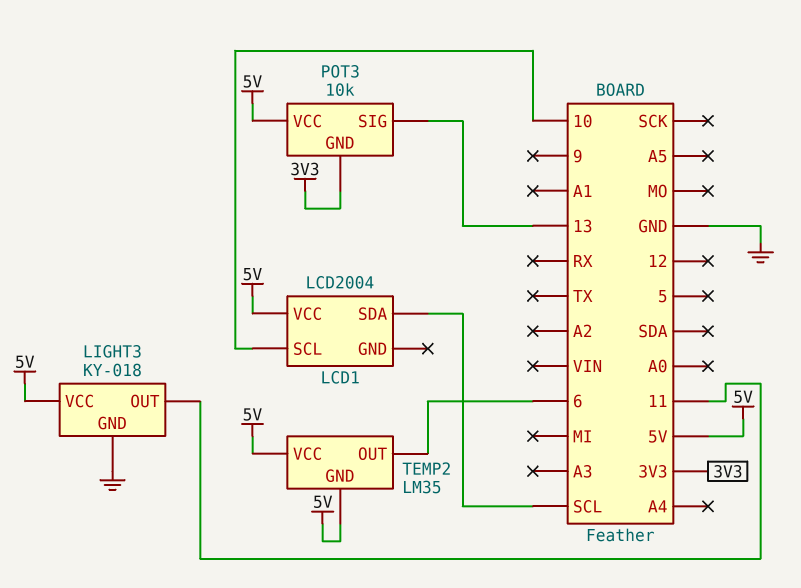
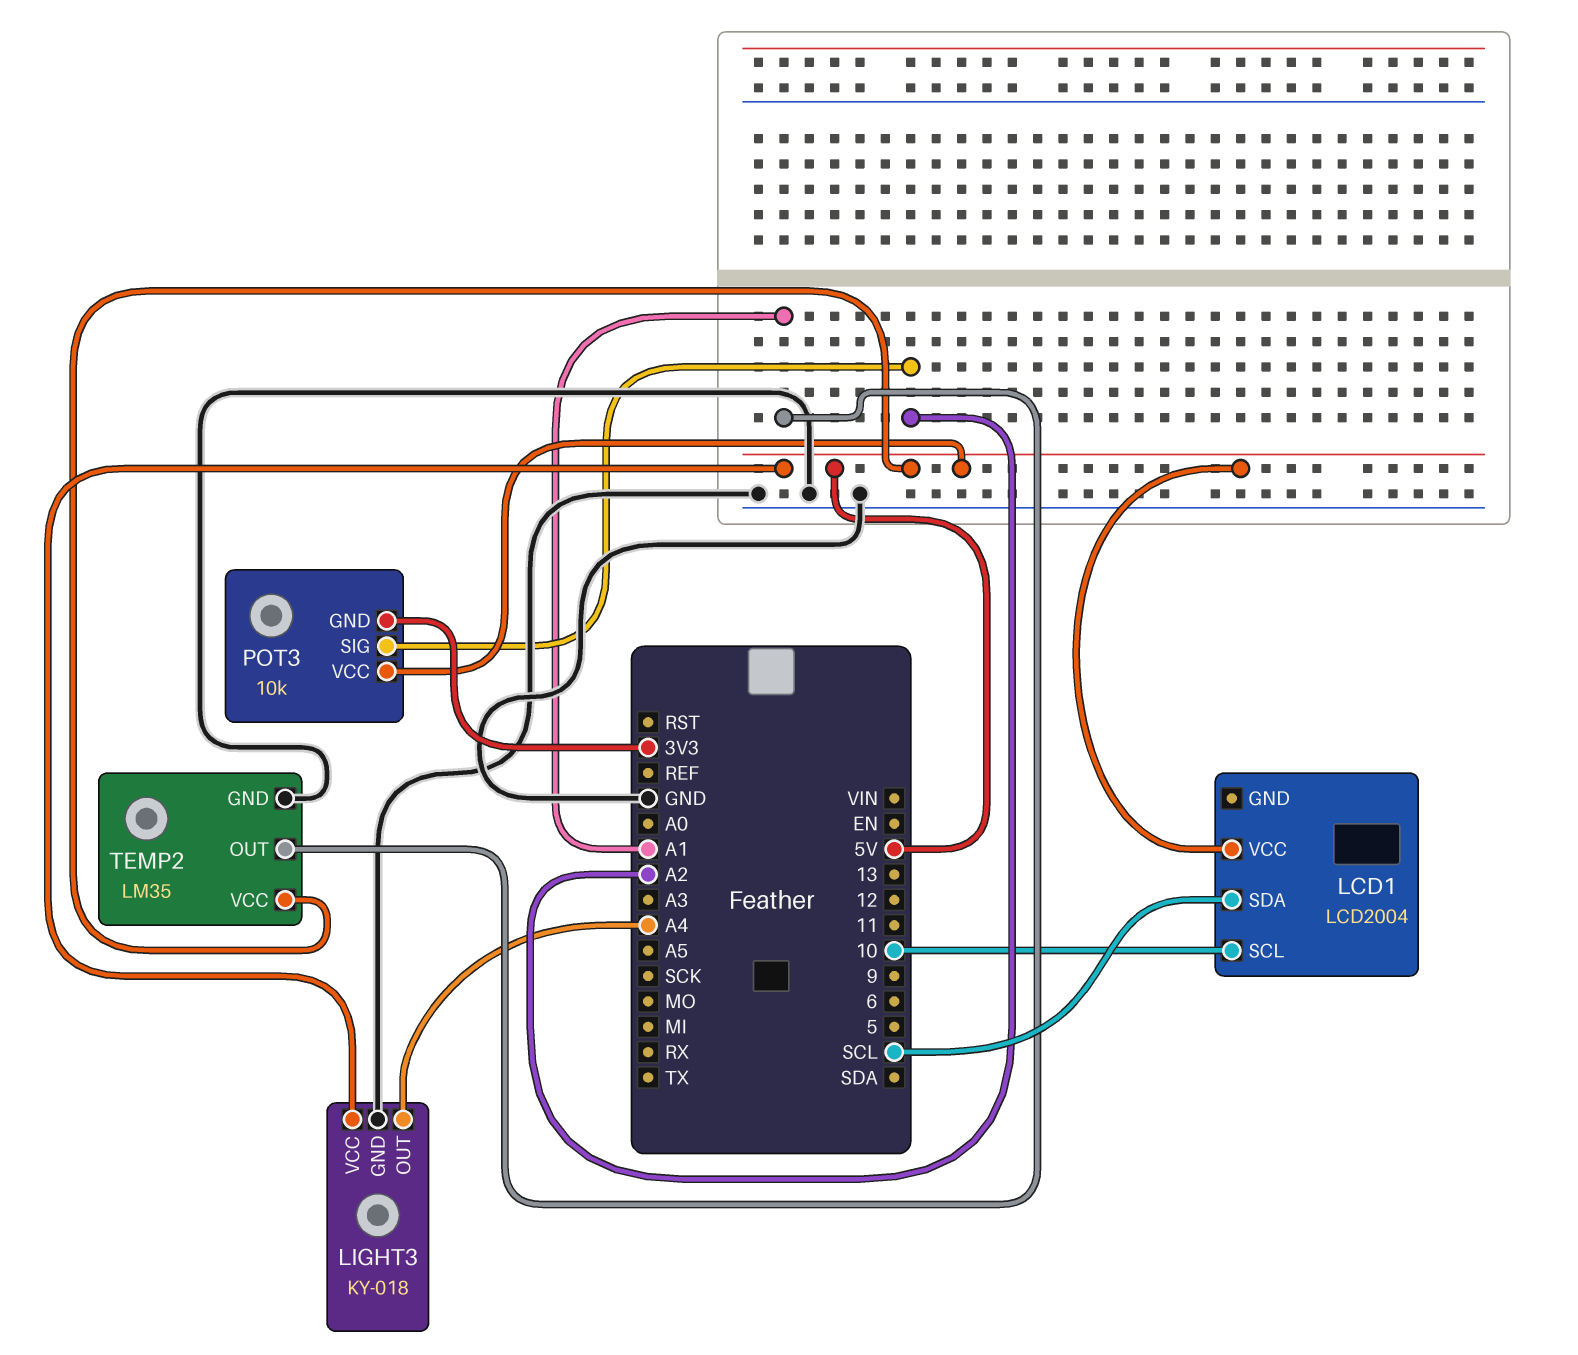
LIGHT3 pin OUT: 11 -> A4
POT3 pin SIG: 13 -> A2
TEMP2 pin GND: 5V -> GND
TEMP2 pin OUT: 6 -> A1

